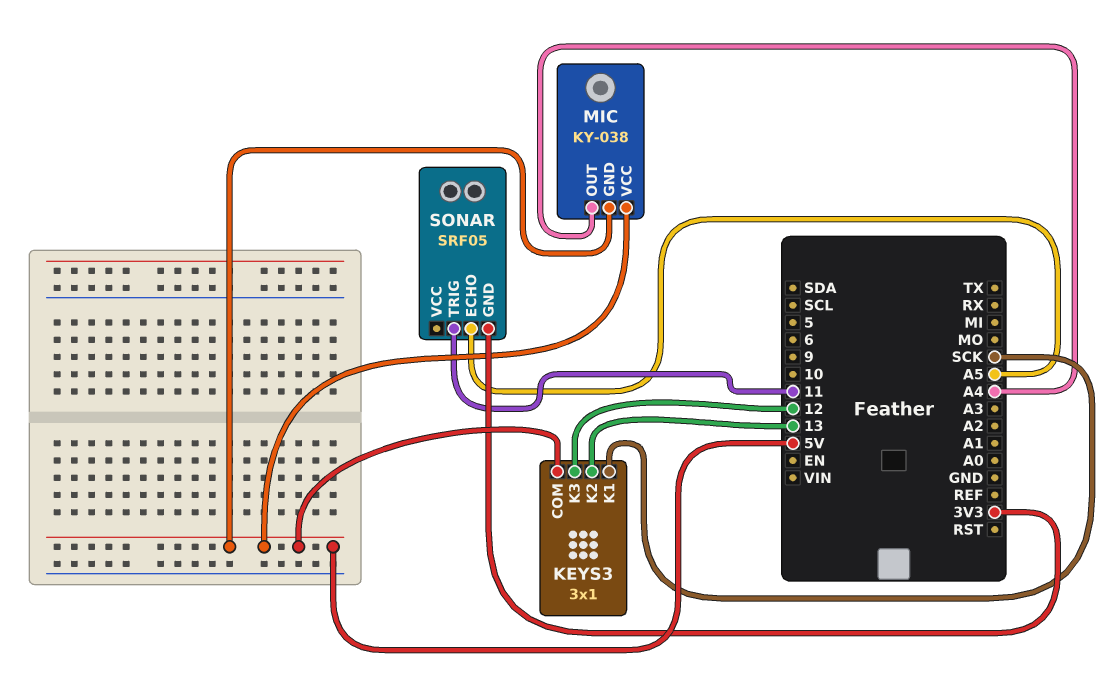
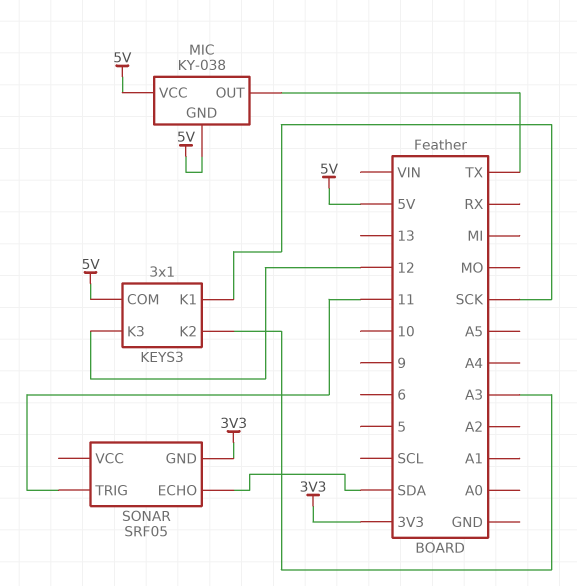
KEYS3 pin K2: 13 -> A3
MIC pin OUT: A4 -> TX
SONAR pin ECHO: A5 -> SDA

